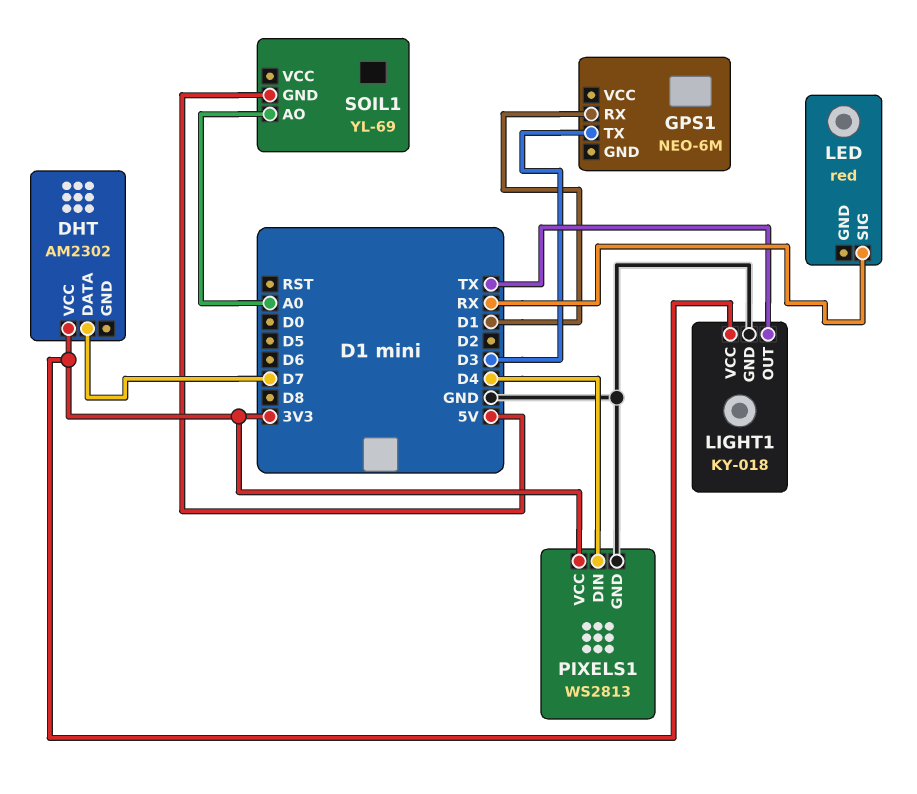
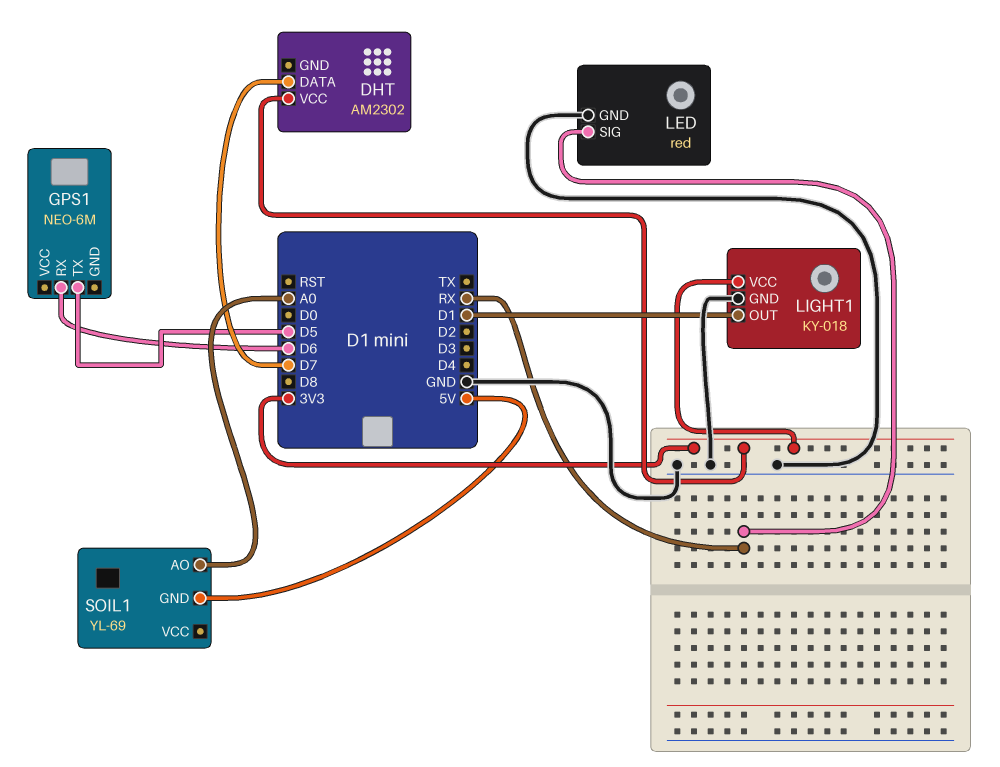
GPS1 pin RX: D1 -> D6
GPS1 pin TX: D3 -> D5
LED pin GND: none -> GND
LIGHT1 pin OUT: TX -> D1
PIXELS1: WS2813 -> none
PIXELS1 pin DIN: D4 -> none
PIXELS1 pin GND: GND -> none
PIXELS1 pin VCC: 3V3 -> none

